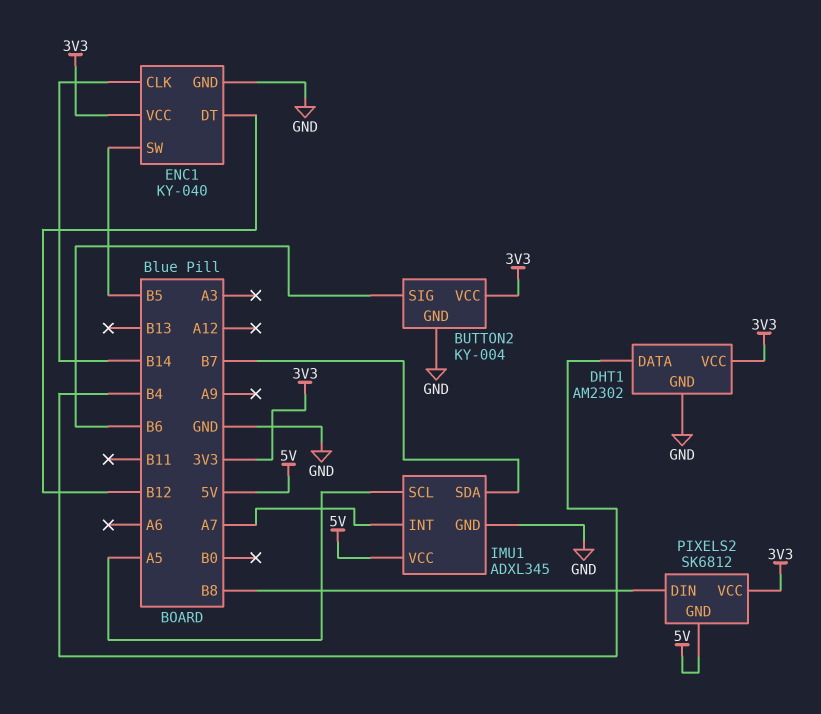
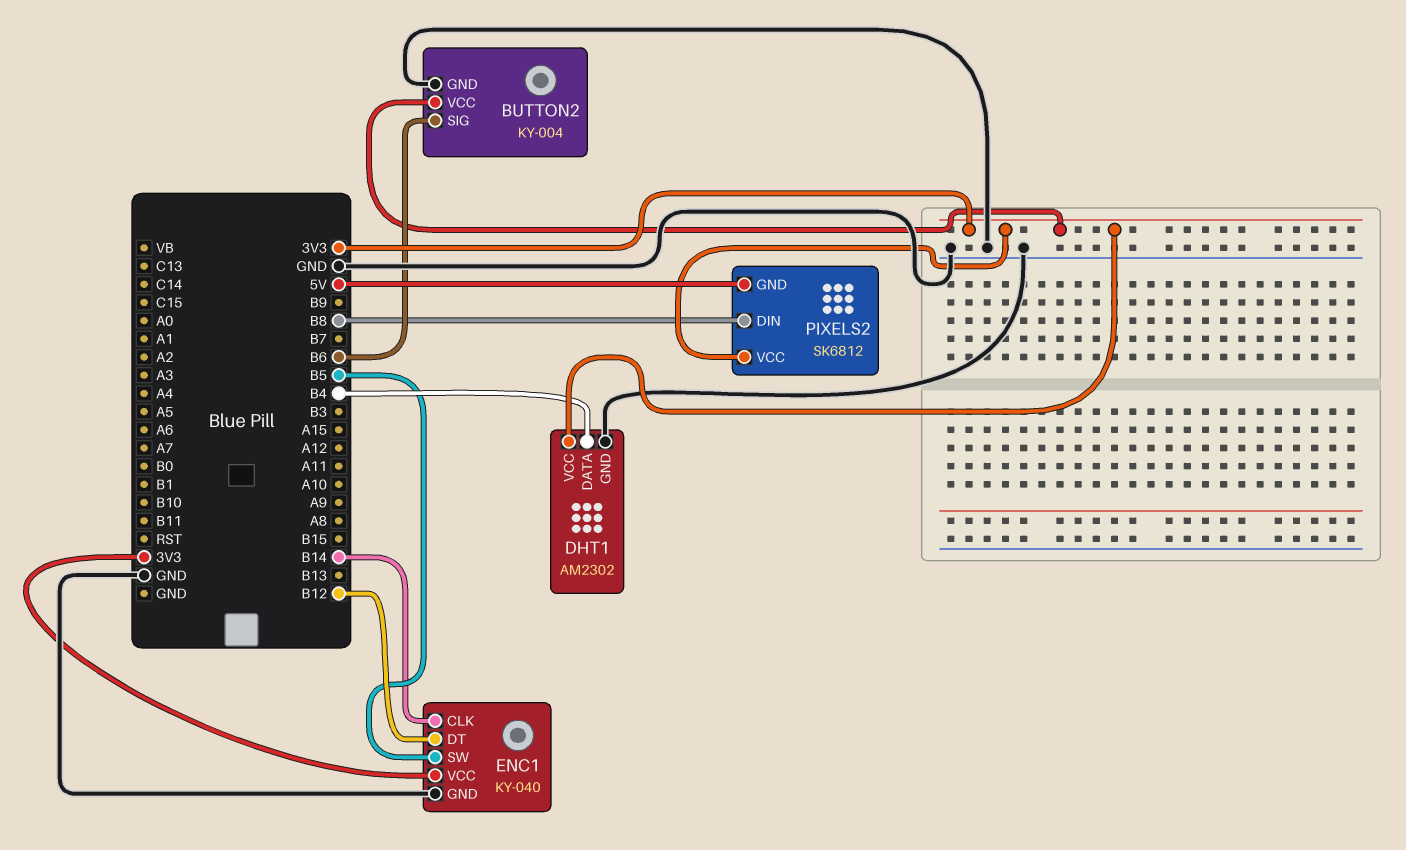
IMU1: ADXL345 -> none
IMU1 pin GND: GND -> none
IMU1 pin INT: A7 -> none
IMU1 pin SCL: A5 -> none
IMU1 pin SDA: B7 -> none
IMU1 pin VCC: 5V -> none

